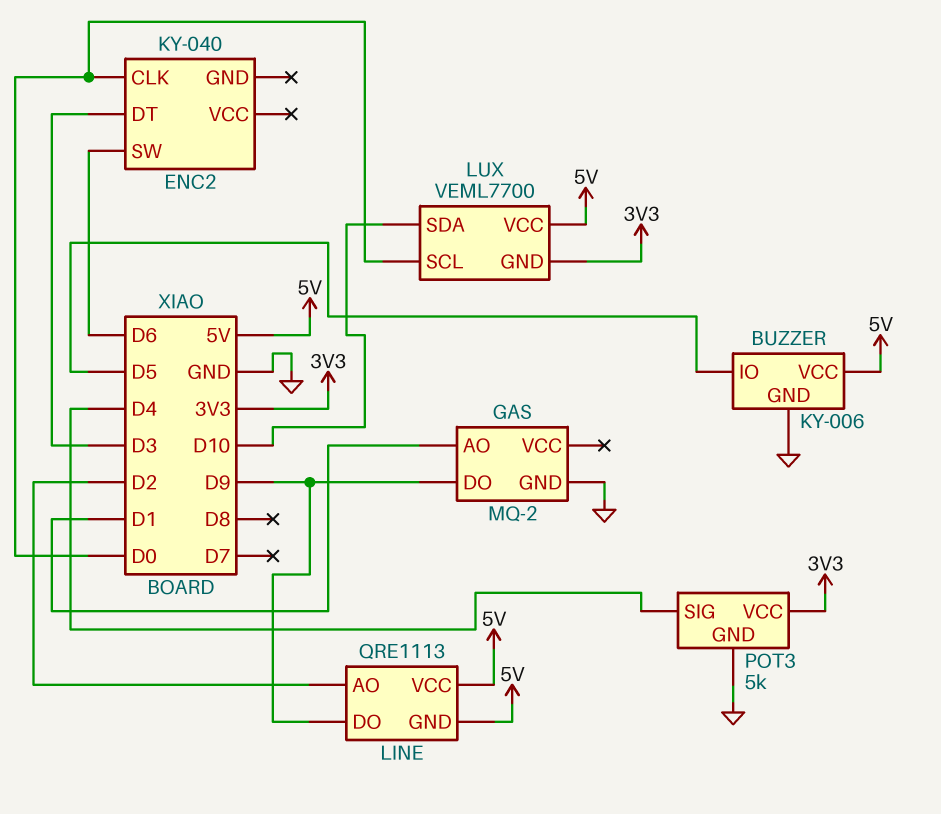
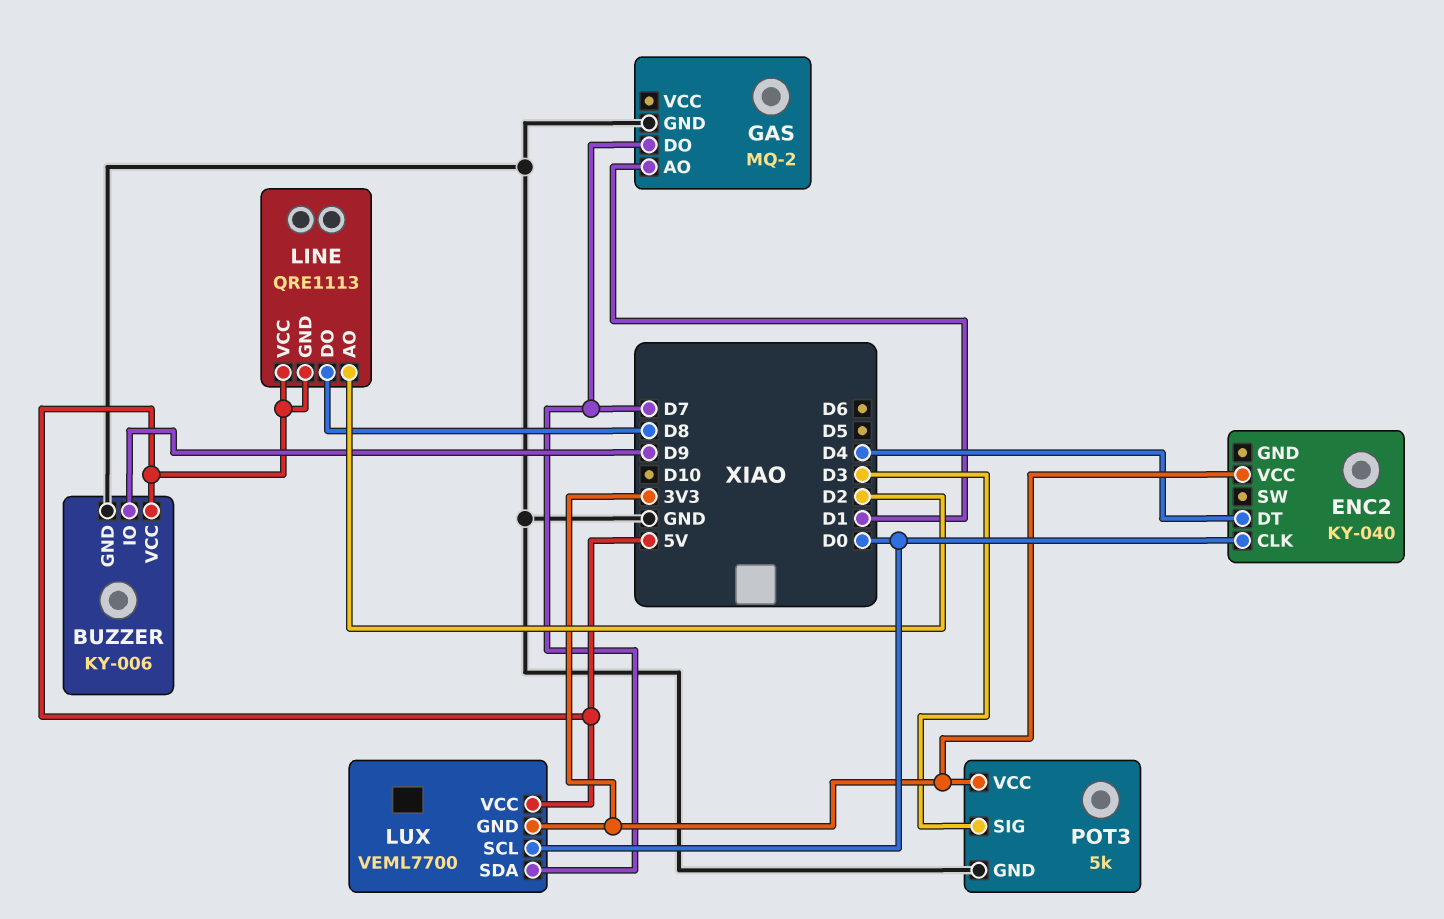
BUZZER pin IO: D5 -> D9
ENC2 pin DT: D3 -> D4
ENC2 pin SW: D6 -> none
ENC2 pin VCC: none -> 3V3
GAS pin DO: D9 -> D7
LINE pin DO: D9 -> D8
LUX pin SDA: D10 -> D7
POT3 pin SIG: D4 -> D3

